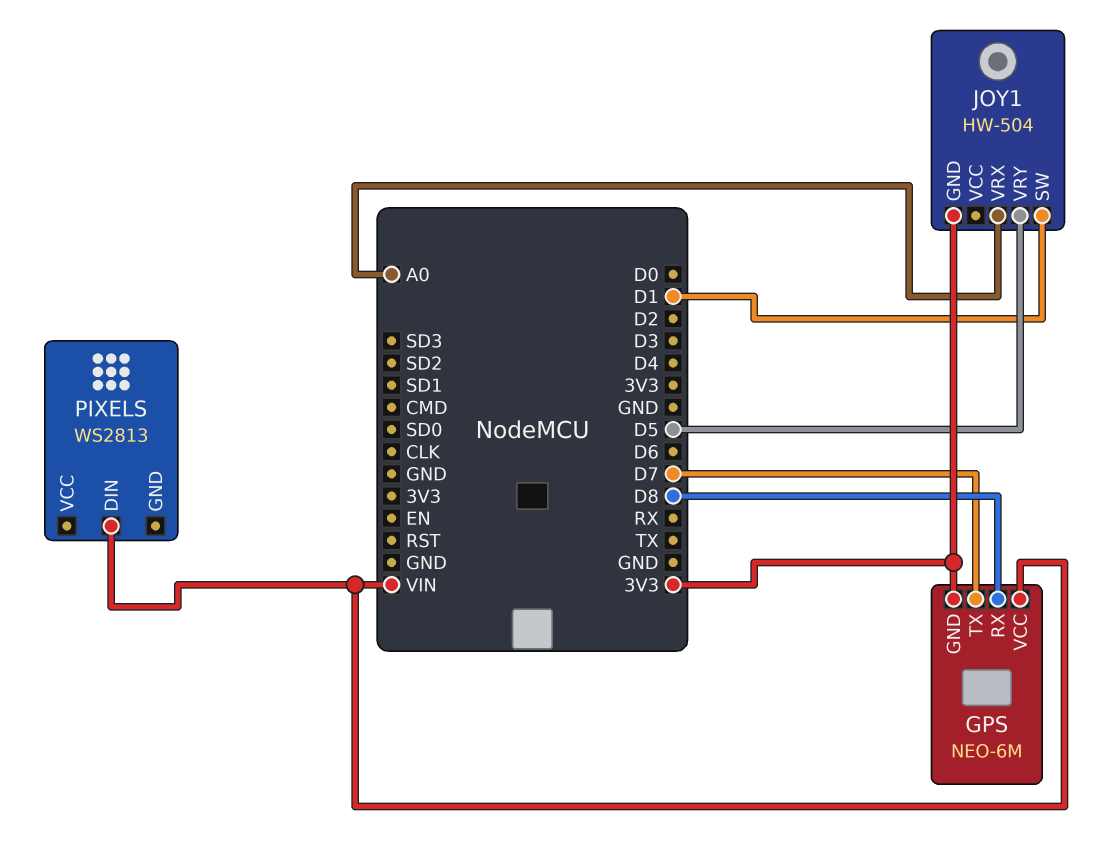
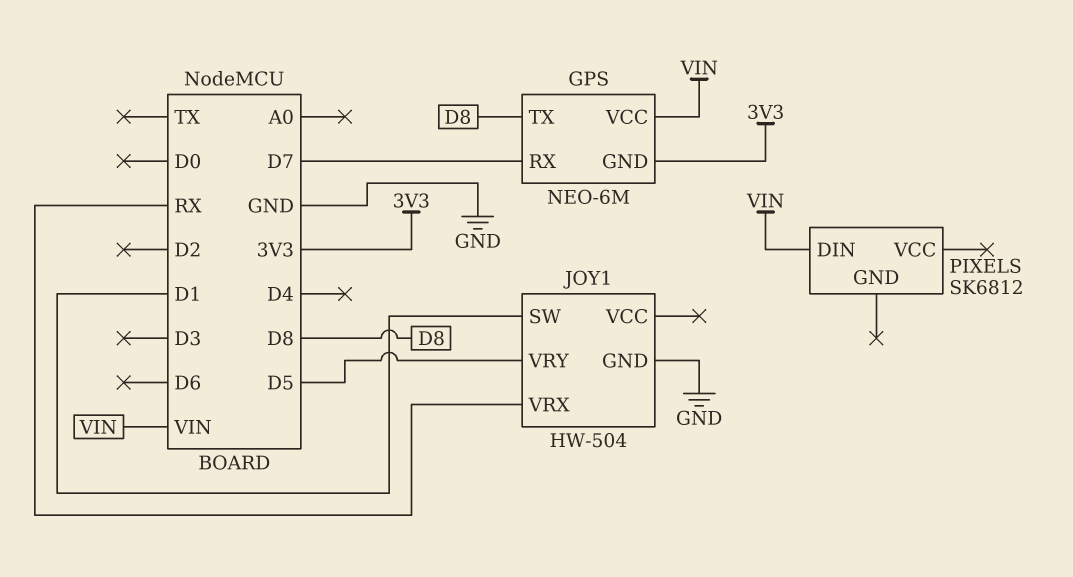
GPS pin RX: D8 -> D7
GPS pin TX: D7 -> D8
JOY1 pin GND: 3V3 -> GND
JOY1 pin VRX: A0 -> RX
PIXELS: WS2813 -> SK6812

